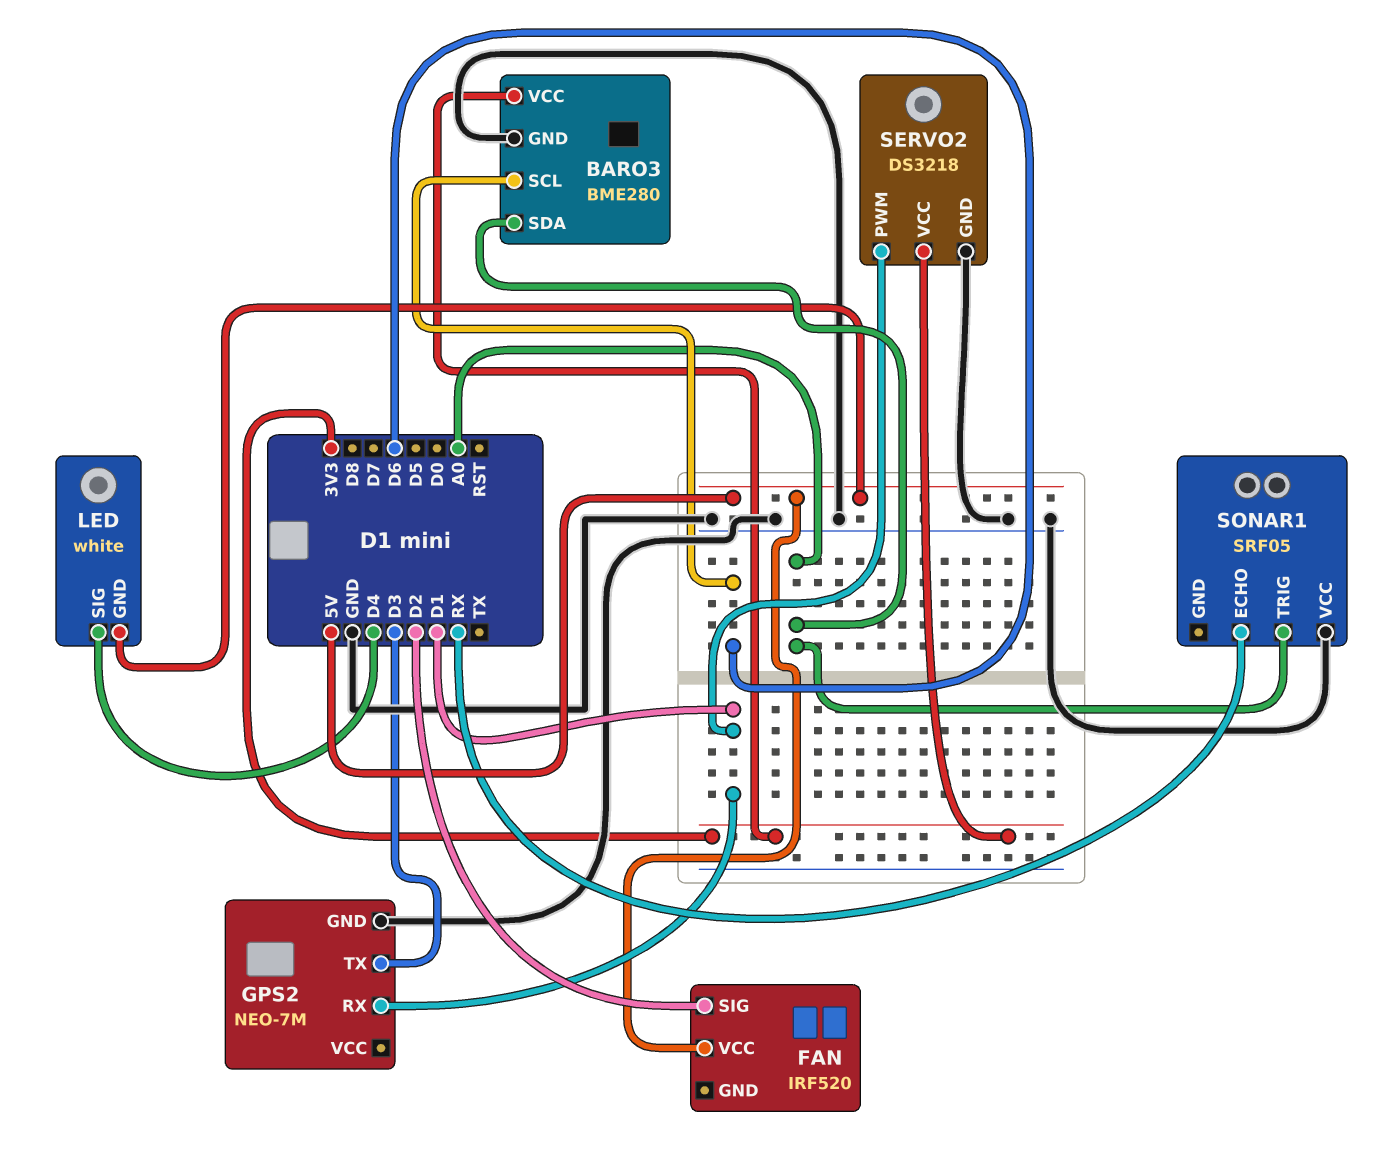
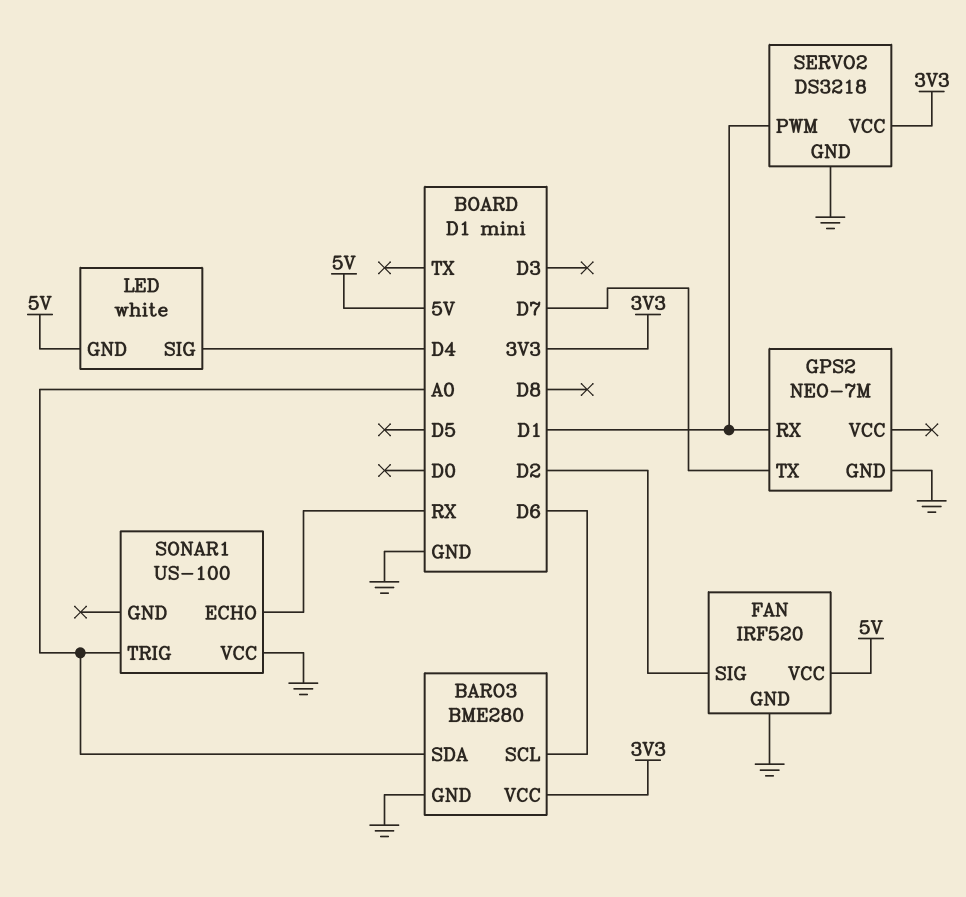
FAN pin GND: none -> GND
GPS2 pin TX: D3 -> D7
SONAR1: SRF05 -> US-100

